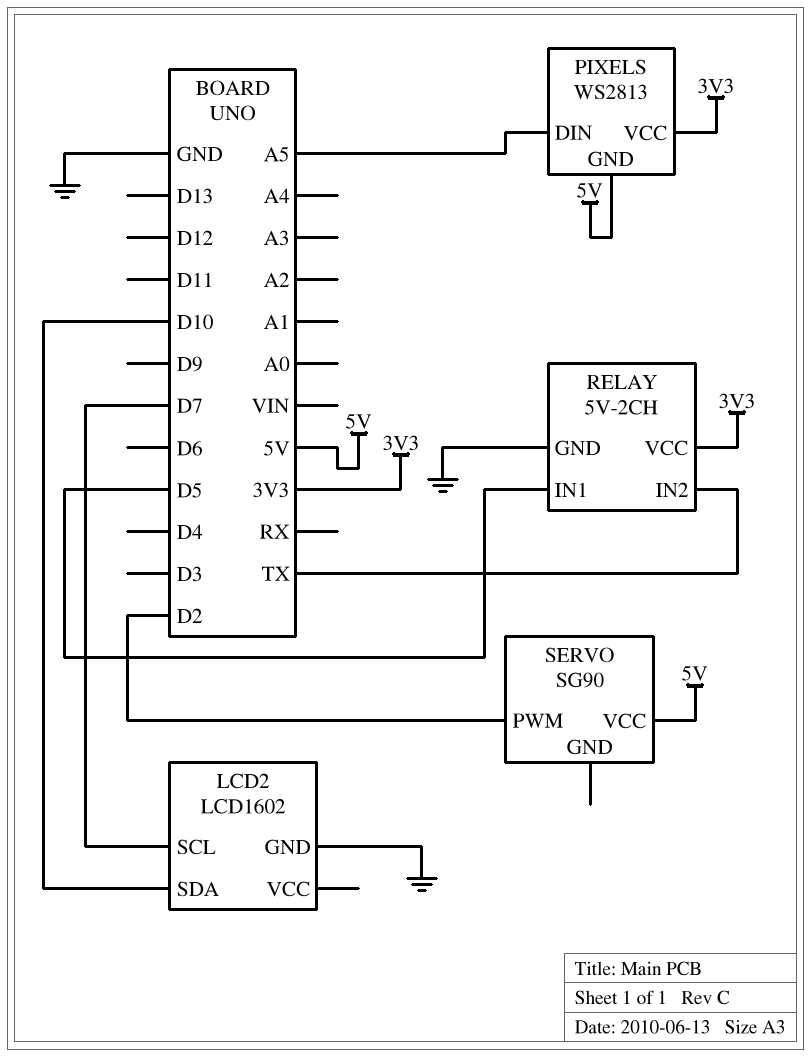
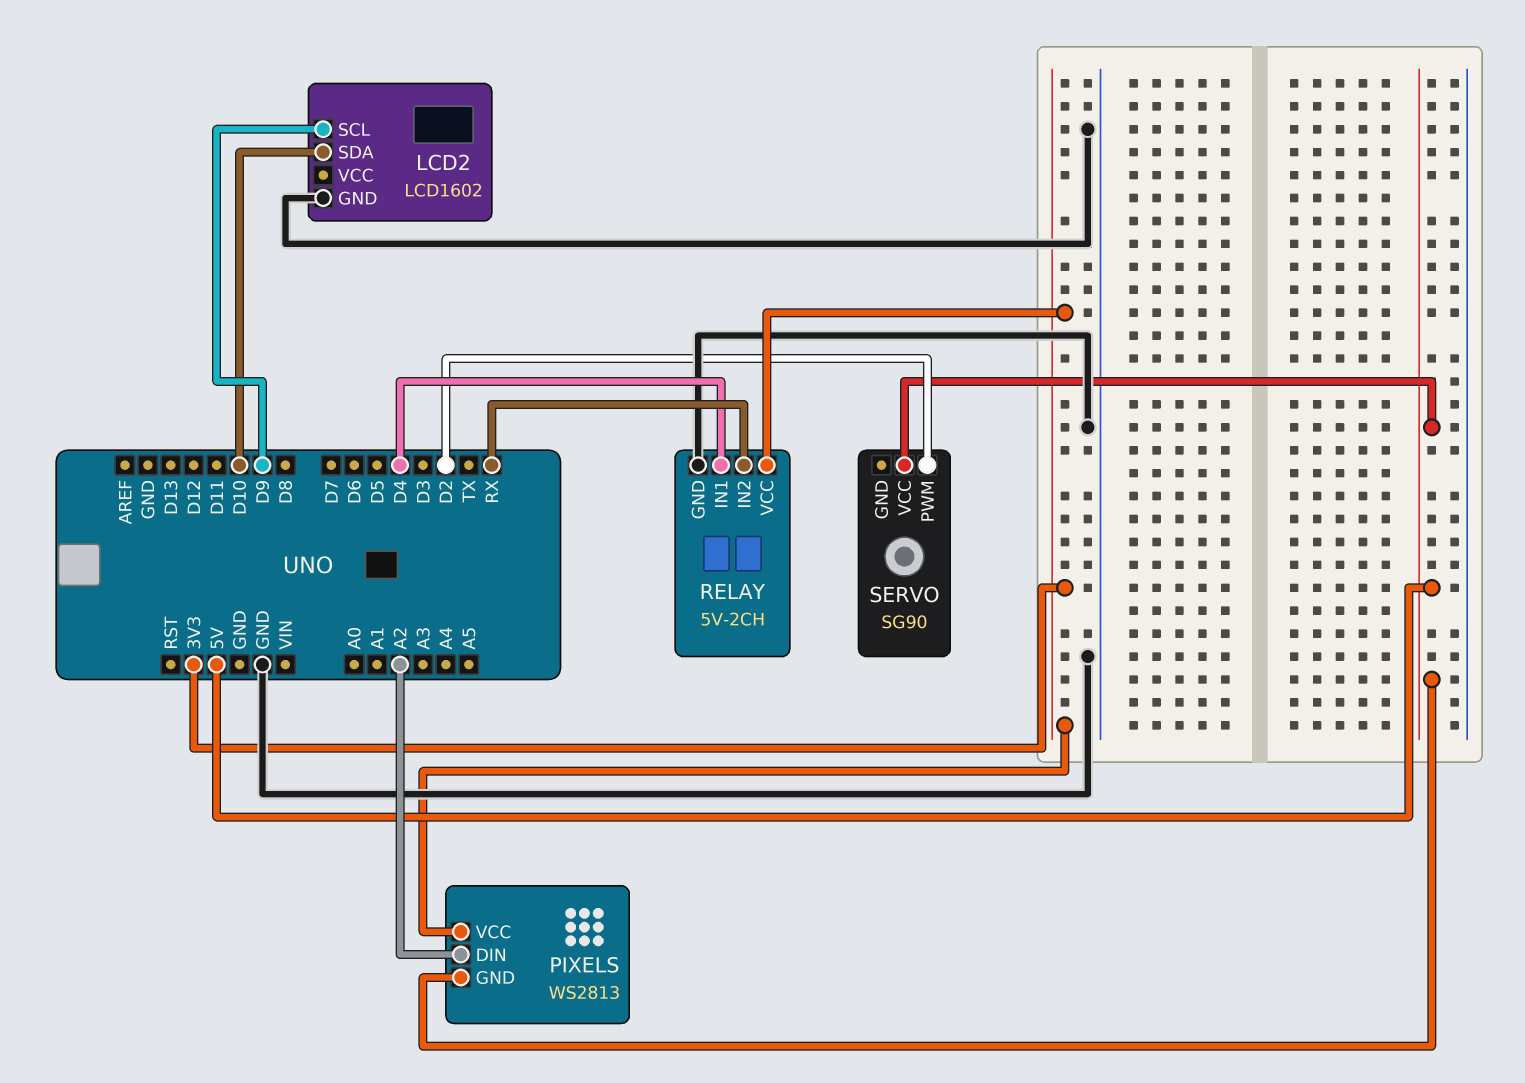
LCD2 pin SCL: D7 -> D9
PIXELS pin DIN: A5 -> A2
RELAY pin IN1: D5 -> D4
RELAY pin IN2: TX -> RX

